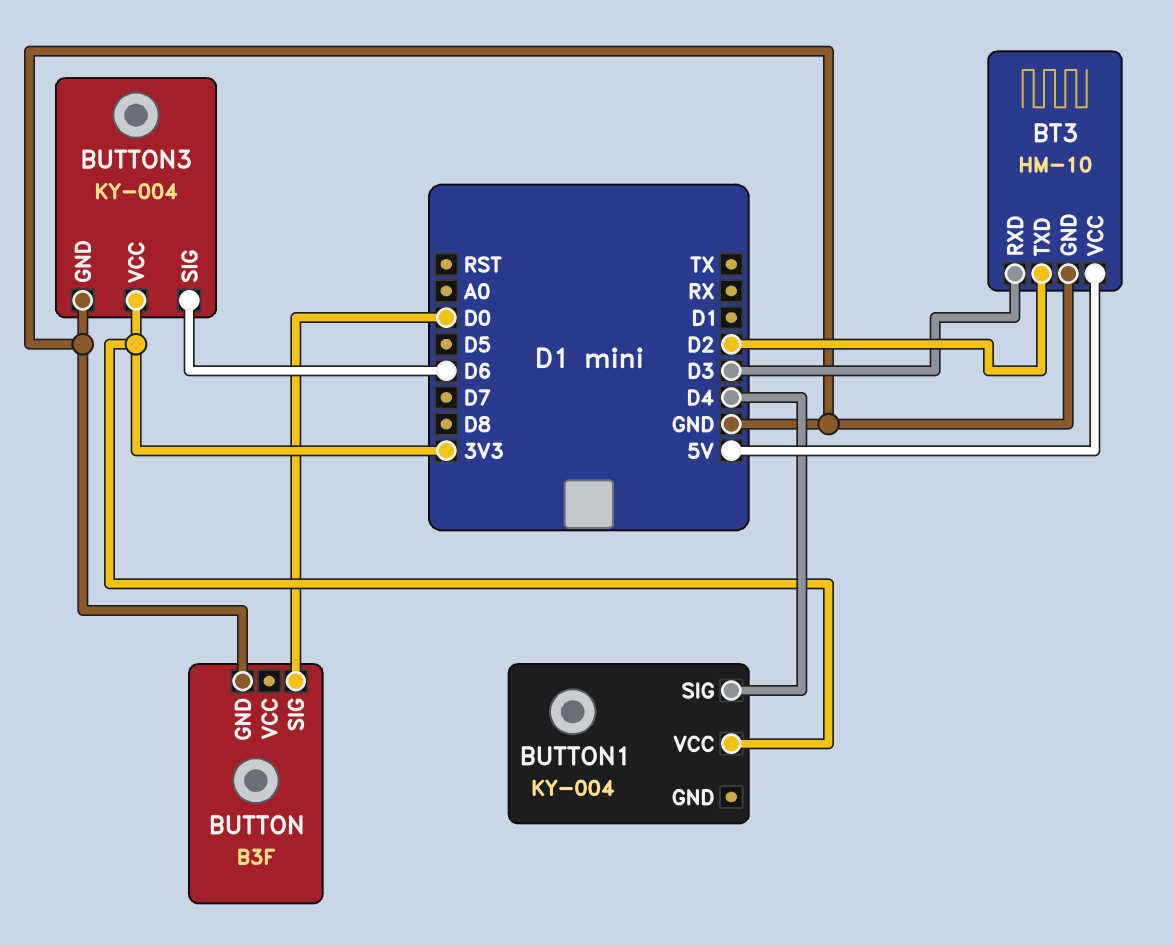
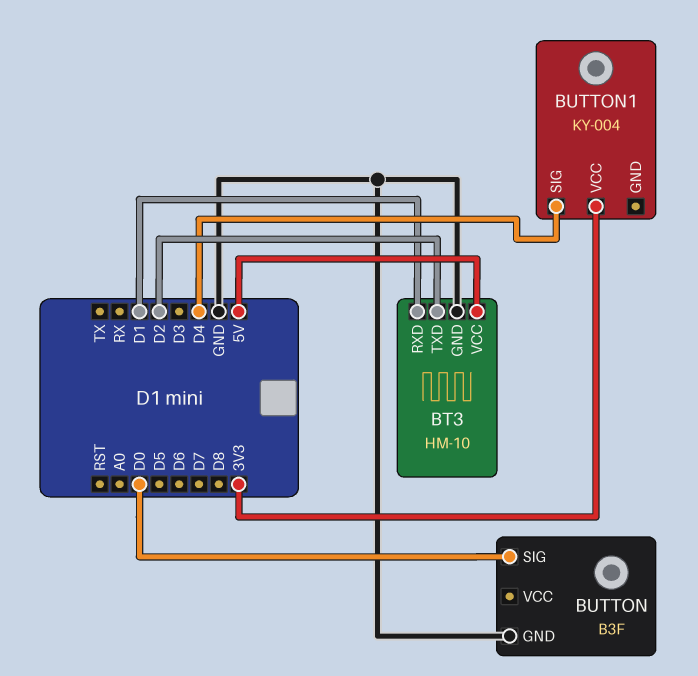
BT3 pin RXD: D3 -> D1
BUTTON3: KY-004 -> none
BUTTON3 pin GND: GND -> none
BUTTON3 pin SIG: D6 -> none
BUTTON3 pin VCC: 3V3 -> none

